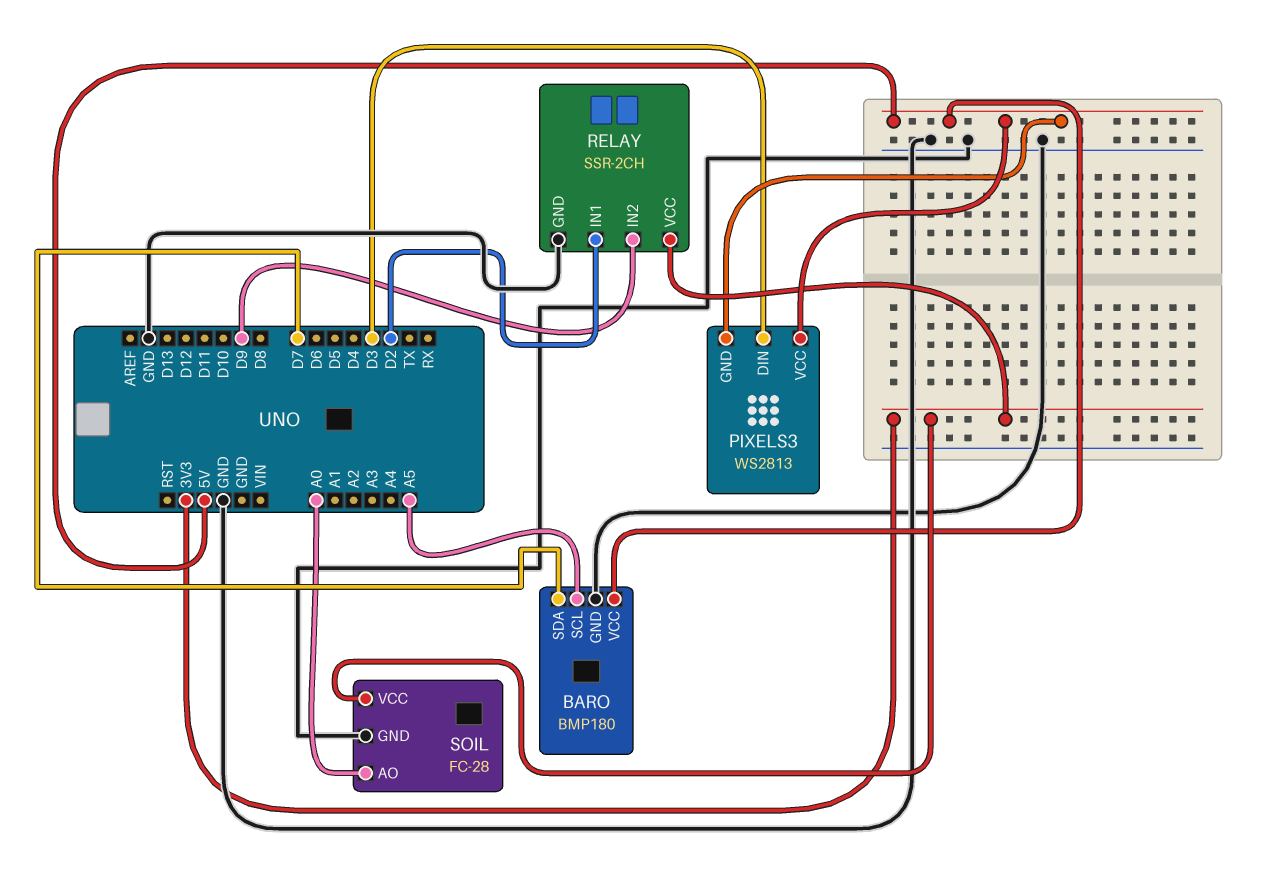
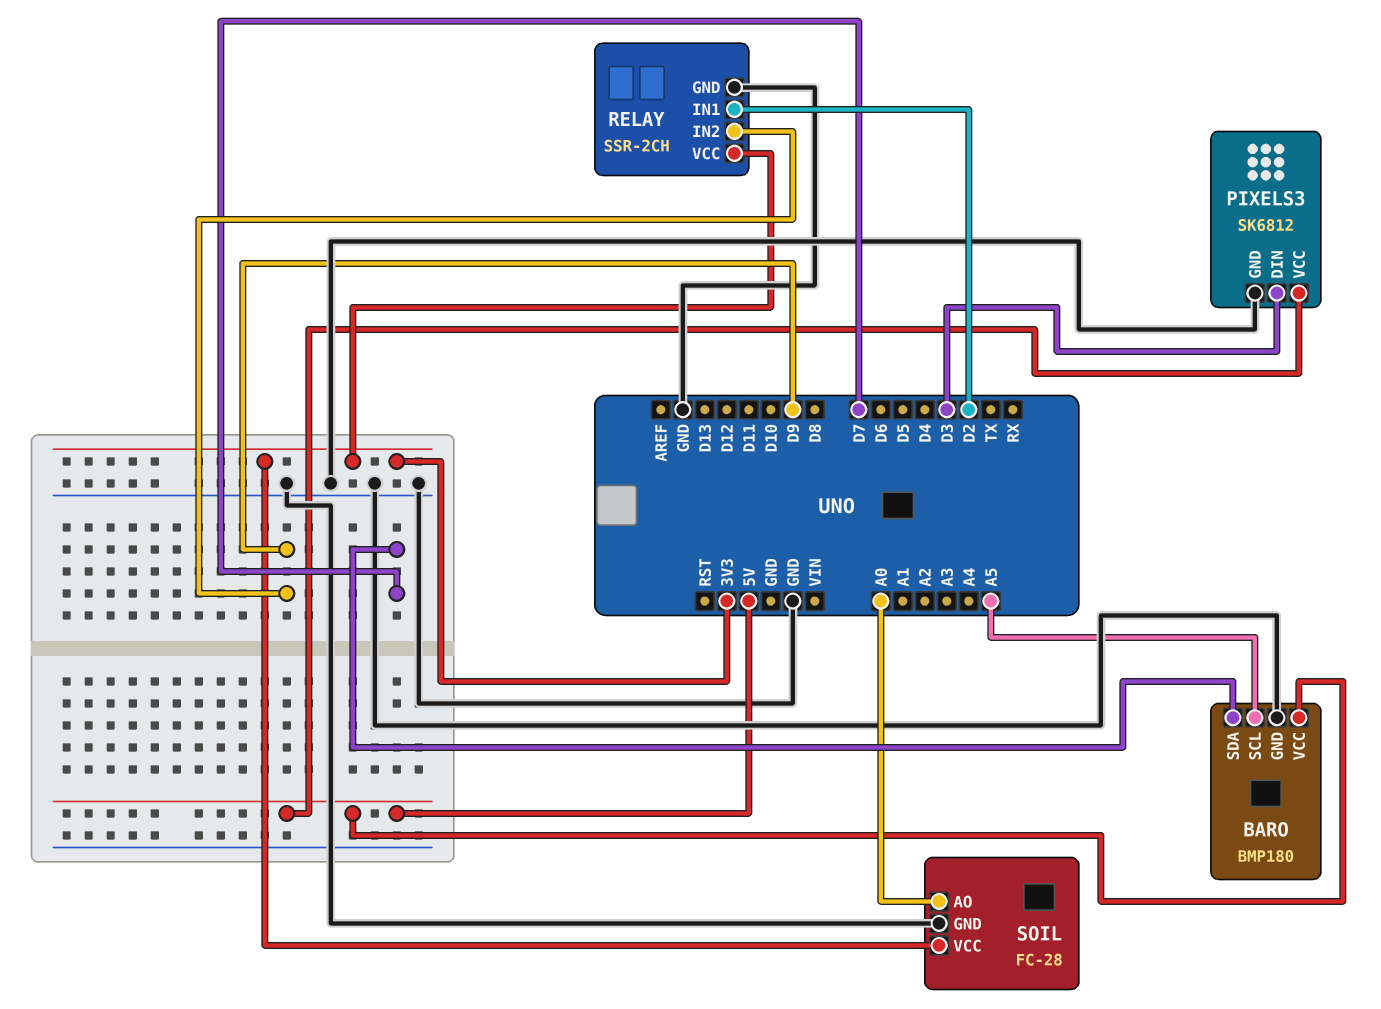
PIXELS3: WS2813 -> SK6812
PIXELS3 pin GND: 5V -> GND

